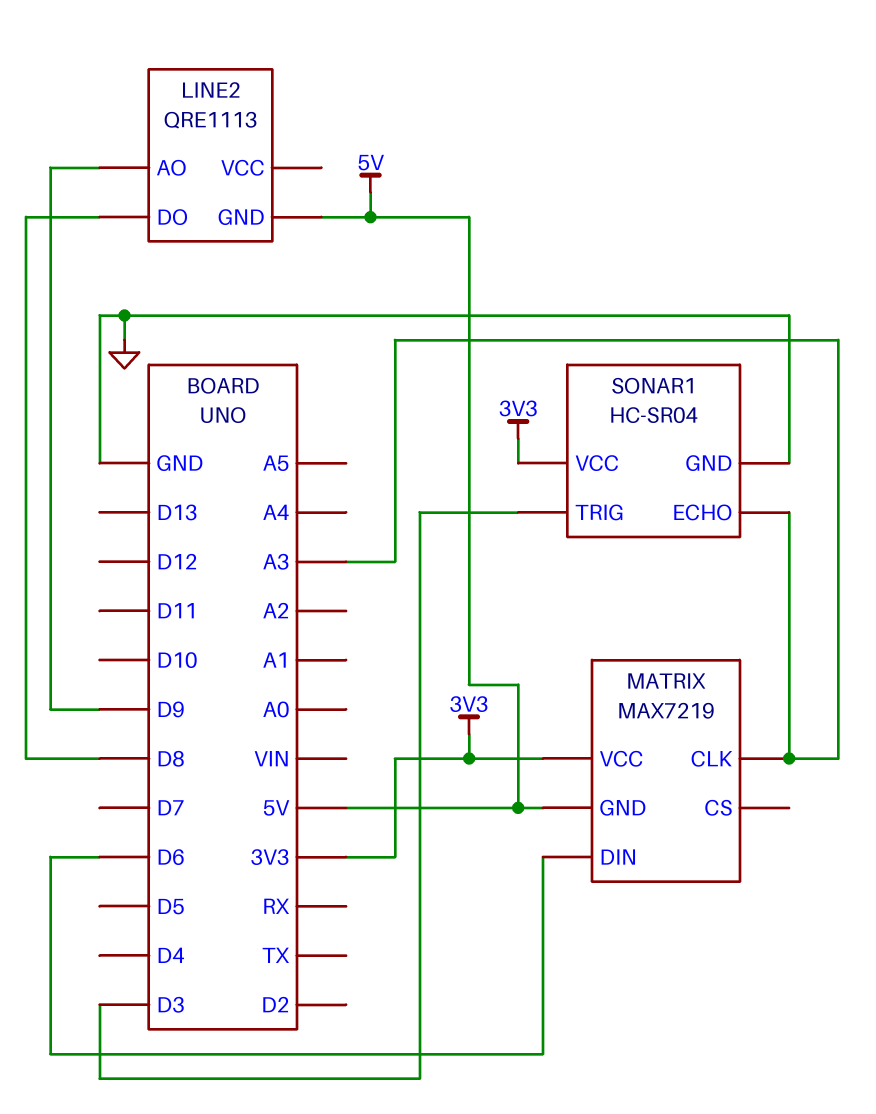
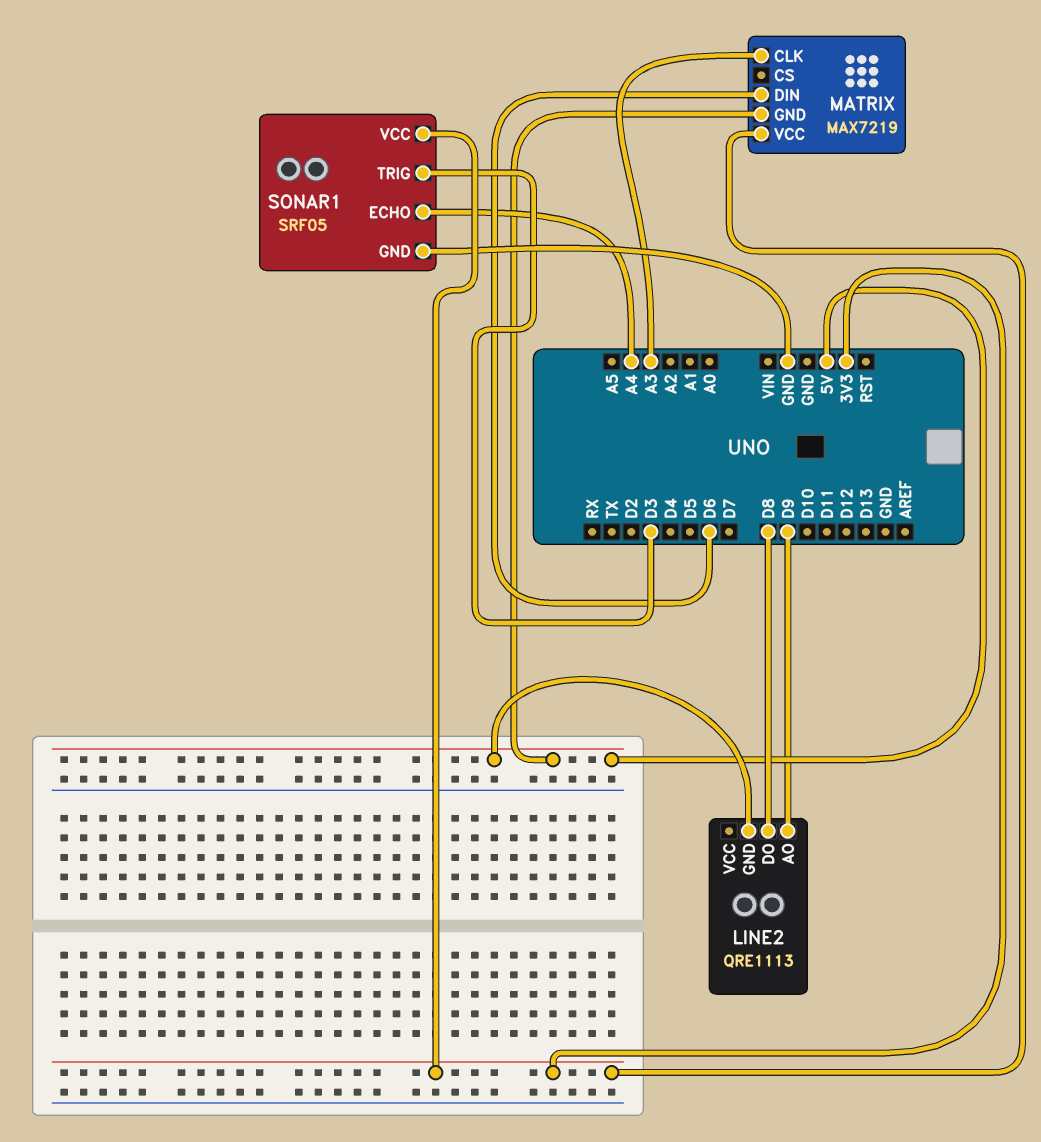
SONAR1: HC-SR04 -> SRF05
SONAR1 pin ECHO: A3 -> A4

